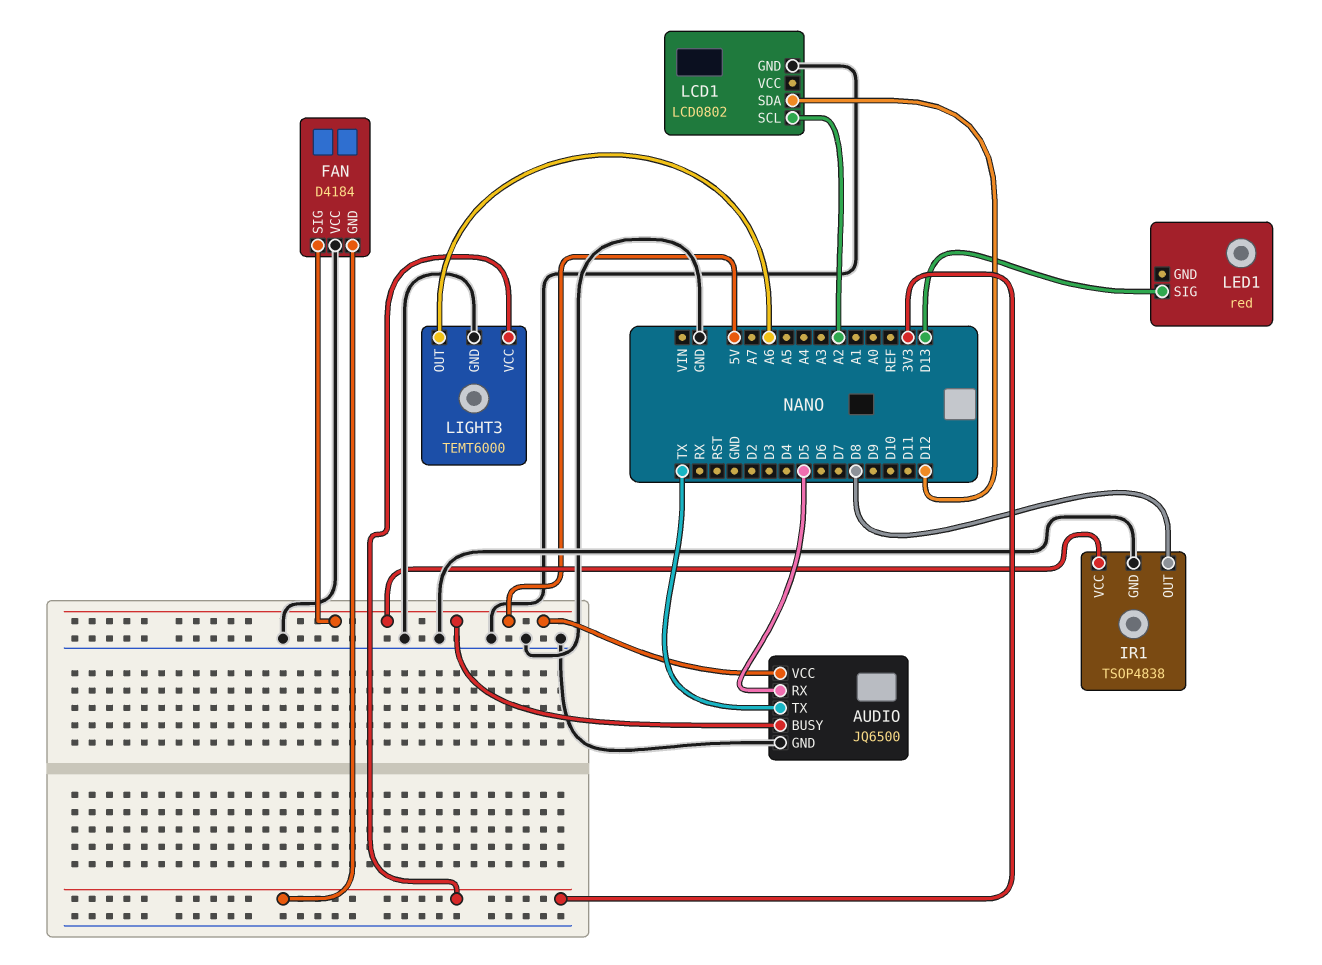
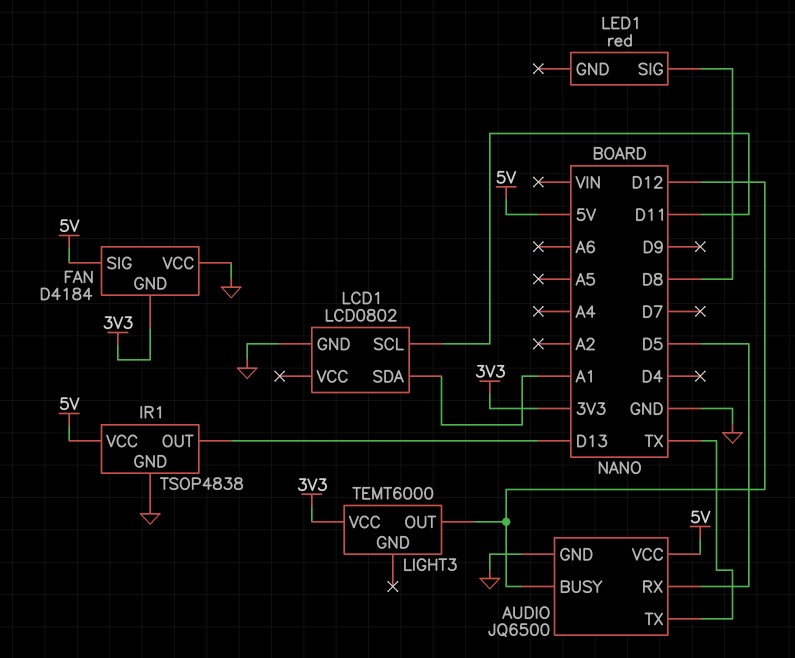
AUDIO pin BUSY: 5V -> D12
IR1 pin OUT: D8 -> D13
LCD1 pin SCL: A2 -> D11
LCD1 pin SDA: D12 -> A1
LED1 pin SIG: D13 -> D8
LIGHT3 pin GND: GND -> none
LIGHT3 pin OUT: A6 -> D12

